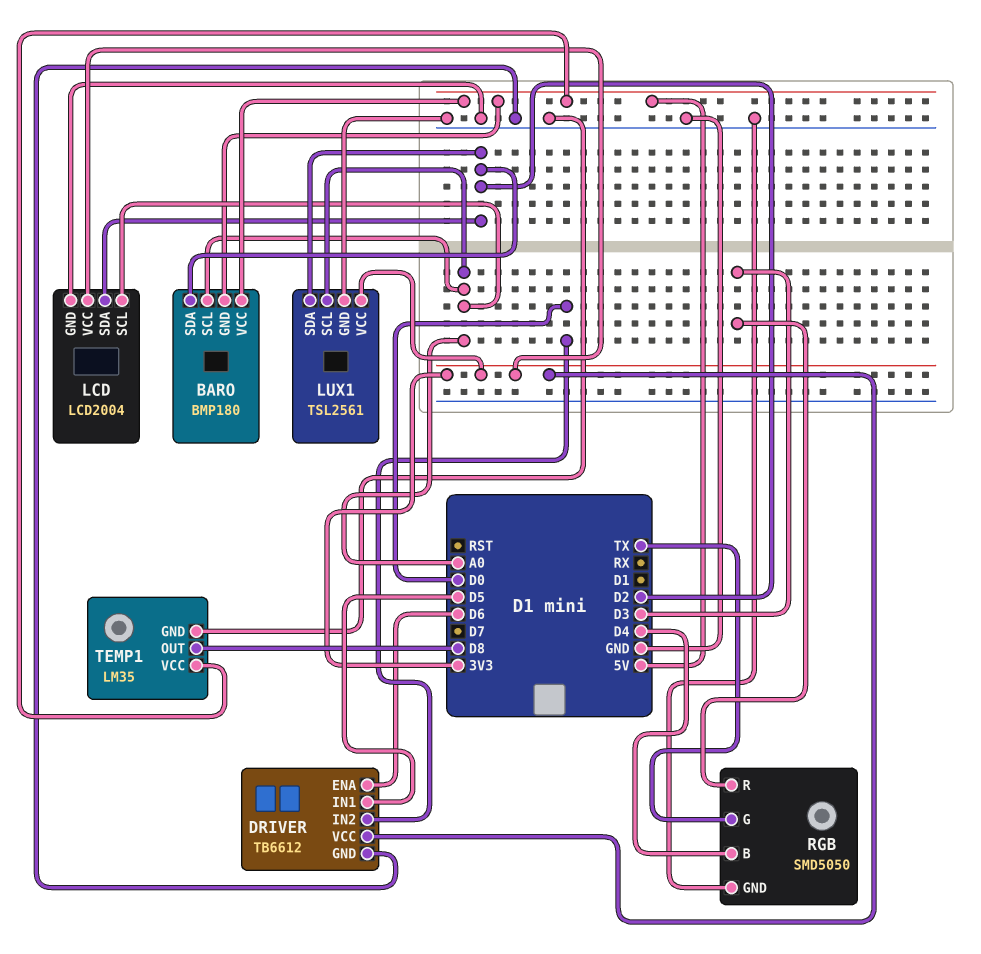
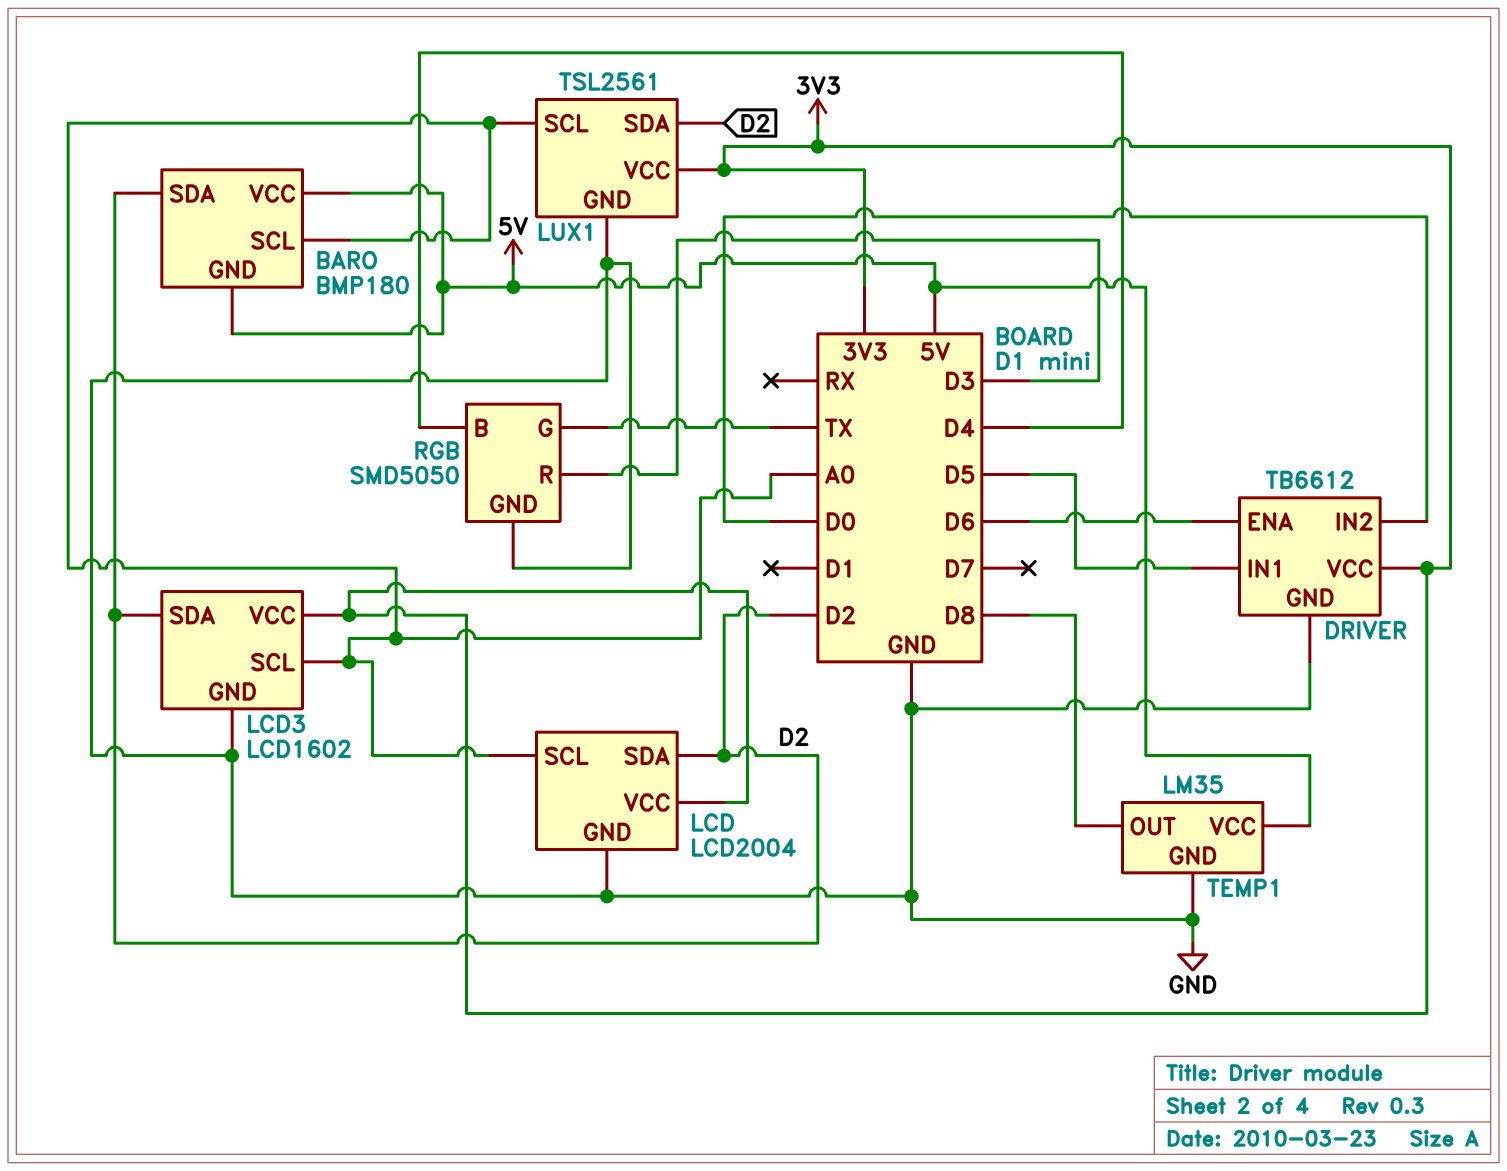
LCD3: none -> LCD1602
LCD3 pin GND: none -> GND
LCD3 pin SCL: none -> A0
LCD3 pin SDA: none -> D2
LCD3 pin VCC: none -> 3V3

